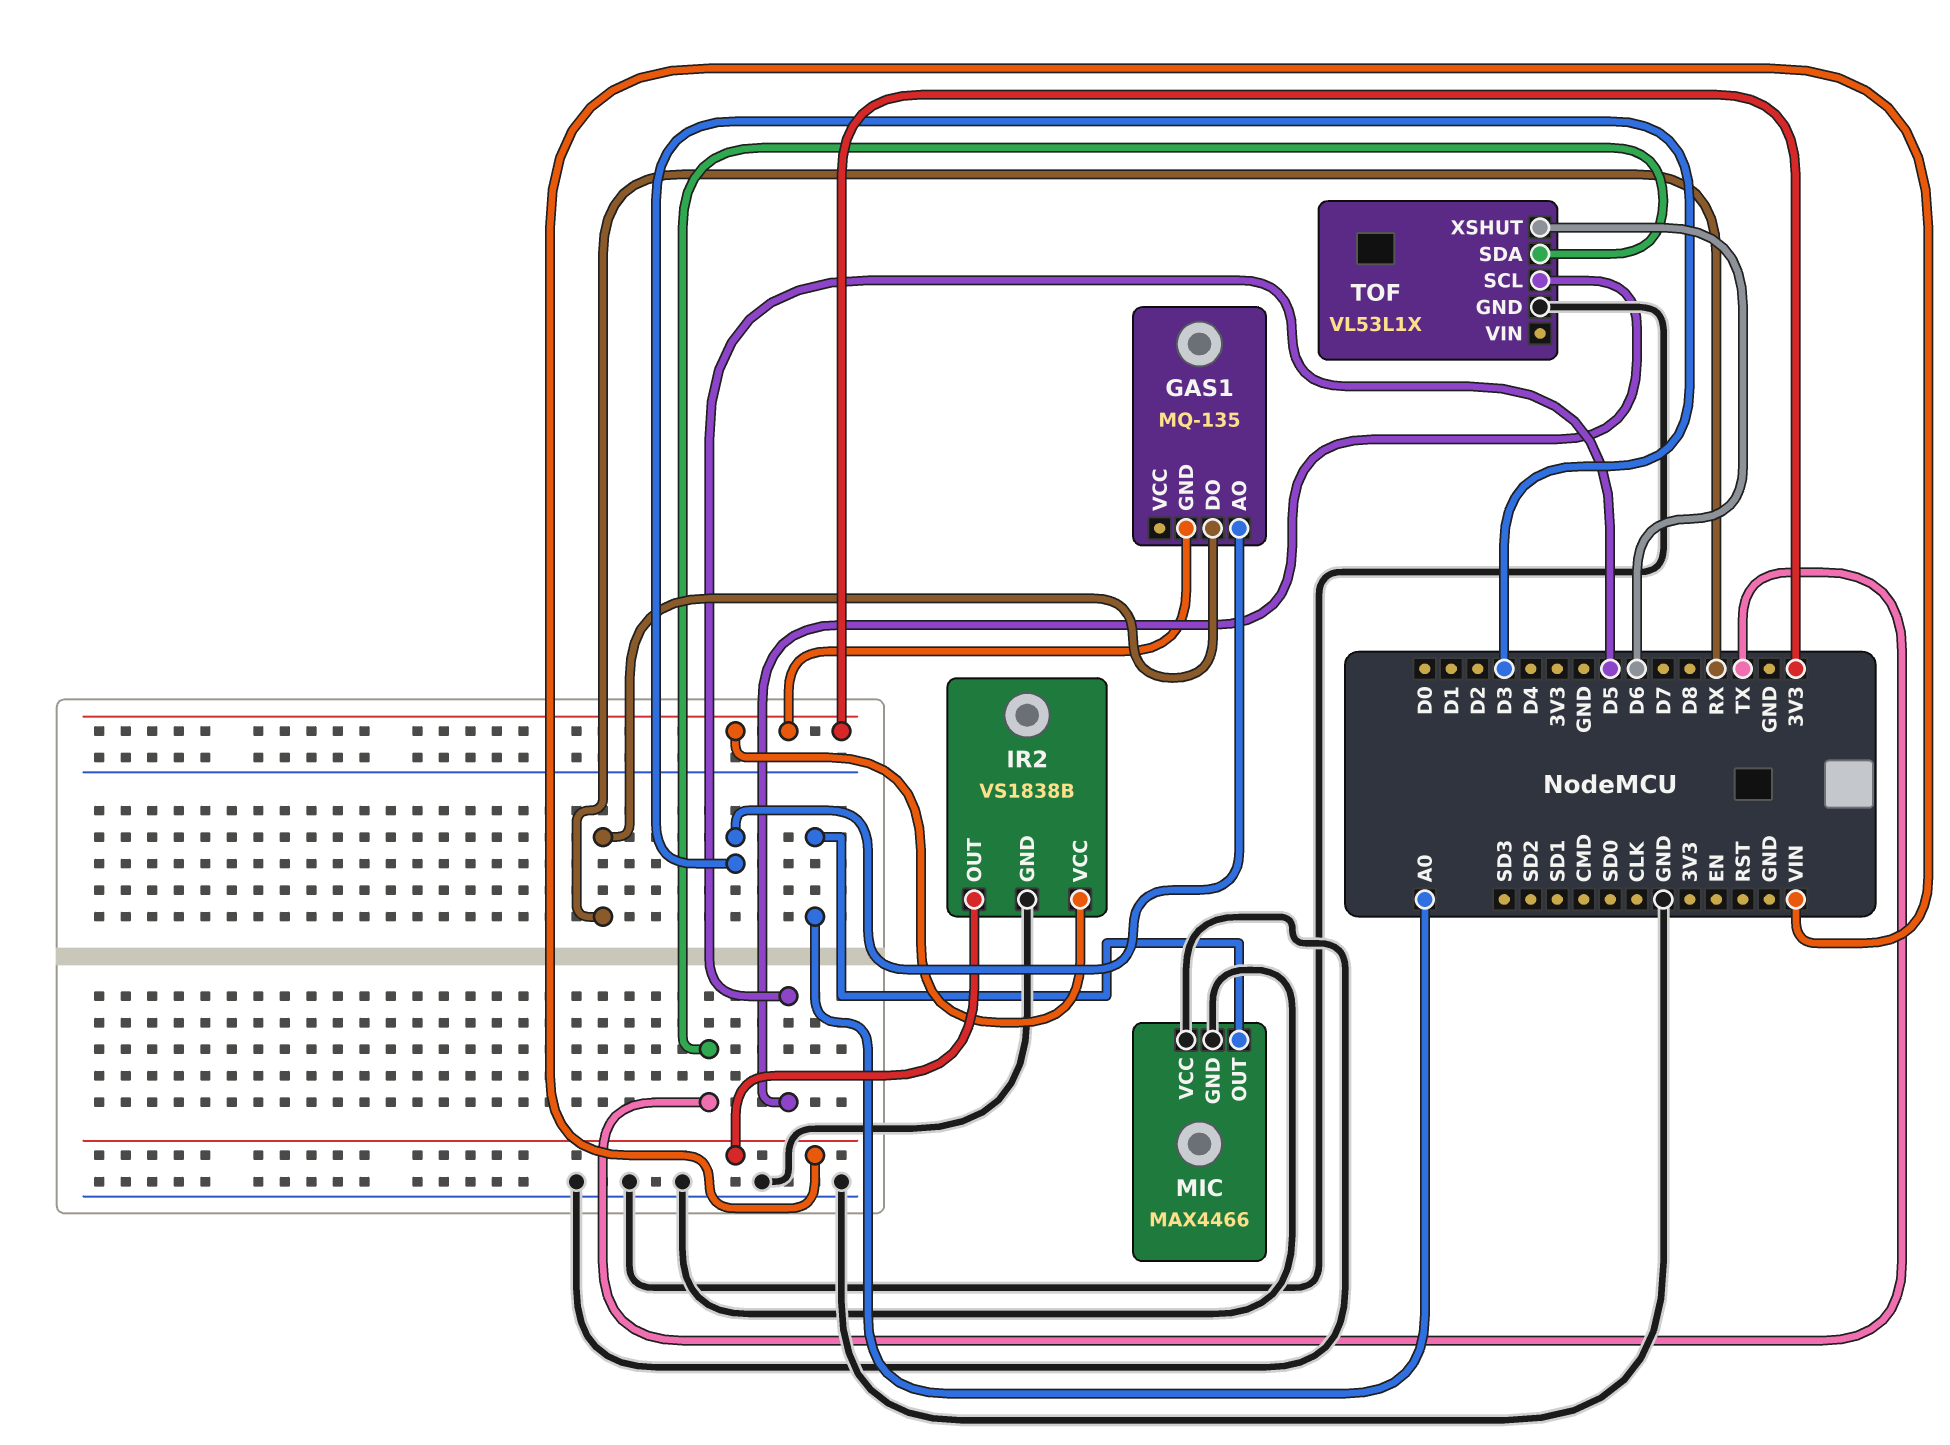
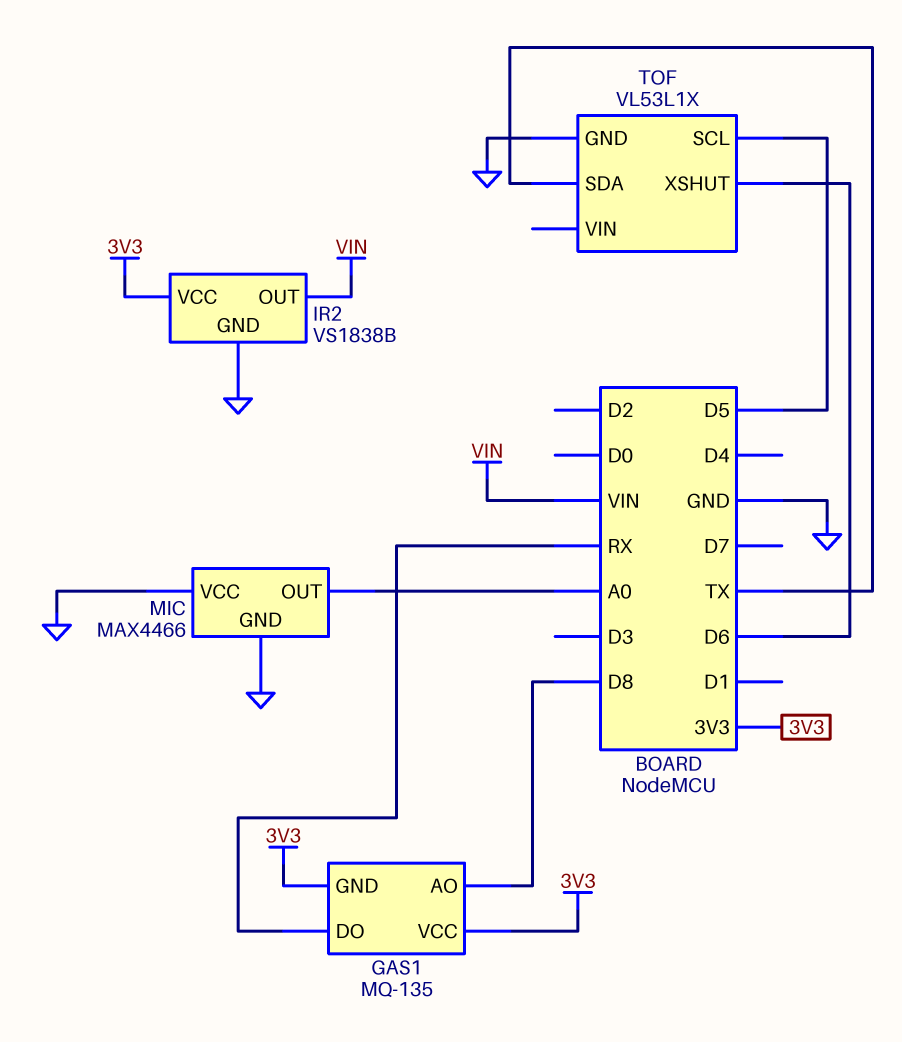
GAS1 pin AO: D3 -> D8
GAS1 pin VCC: none -> 3V3

